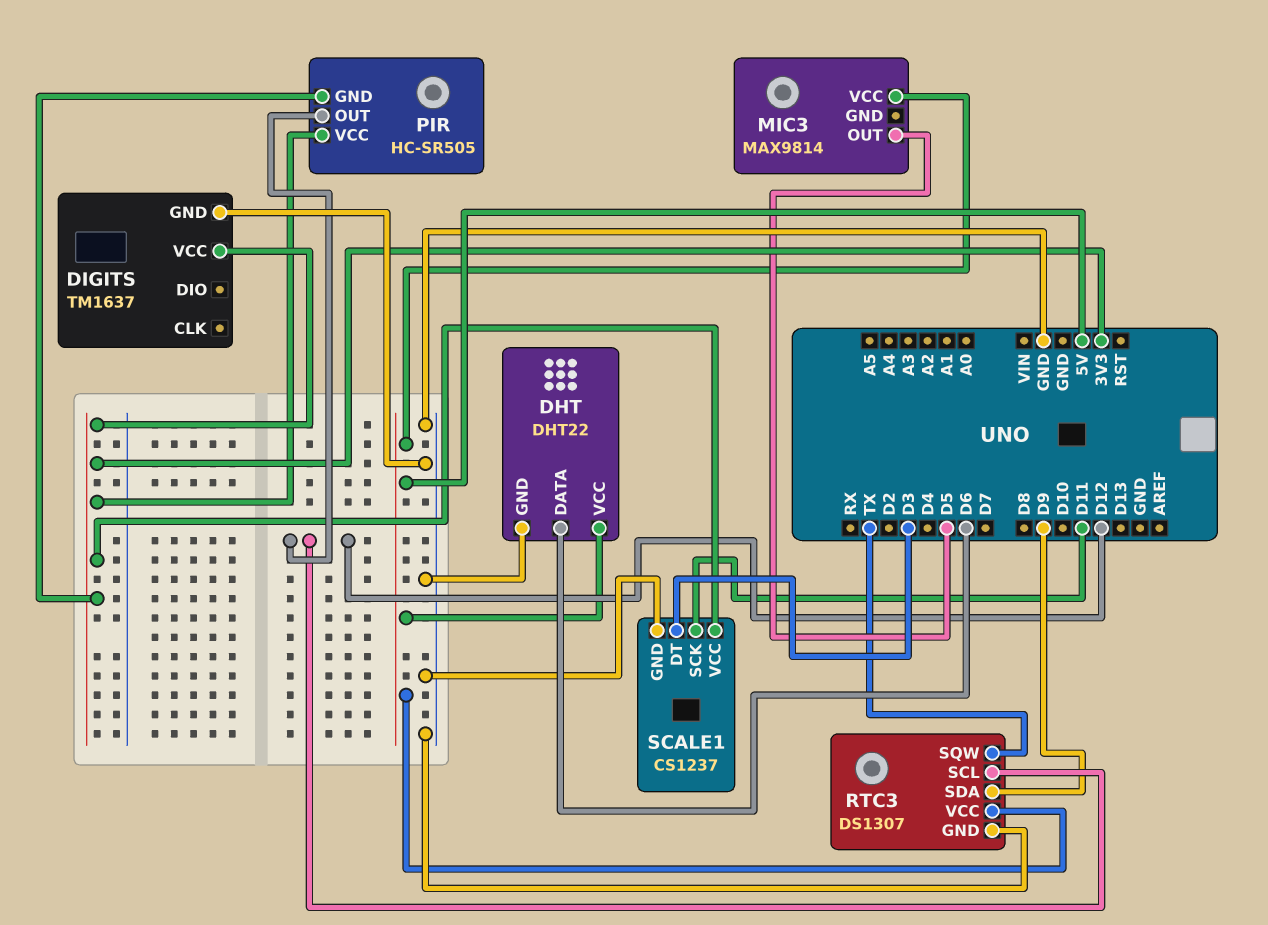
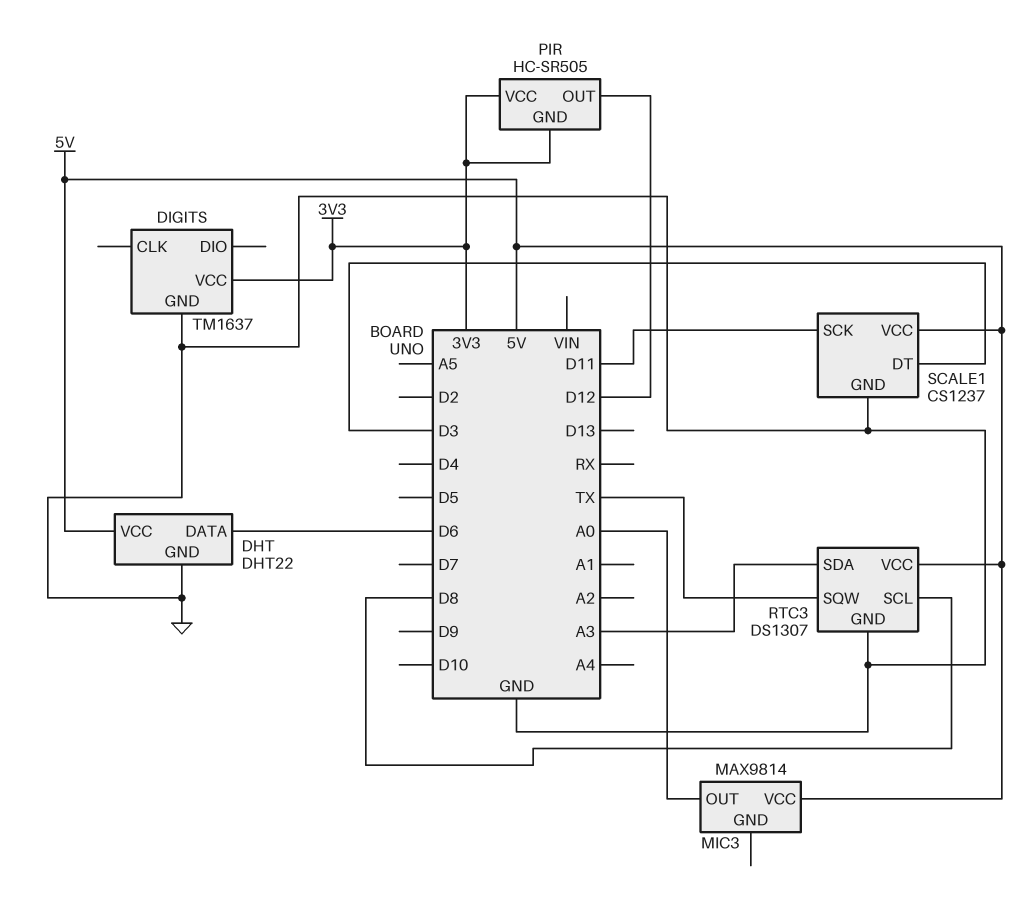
MIC3 pin OUT: D5 -> A0
RTC3 pin SCL: D12 -> D8
RTC3 pin SDA: D9 -> A3
SCALE1 pin VCC: 3V3 -> 5V

